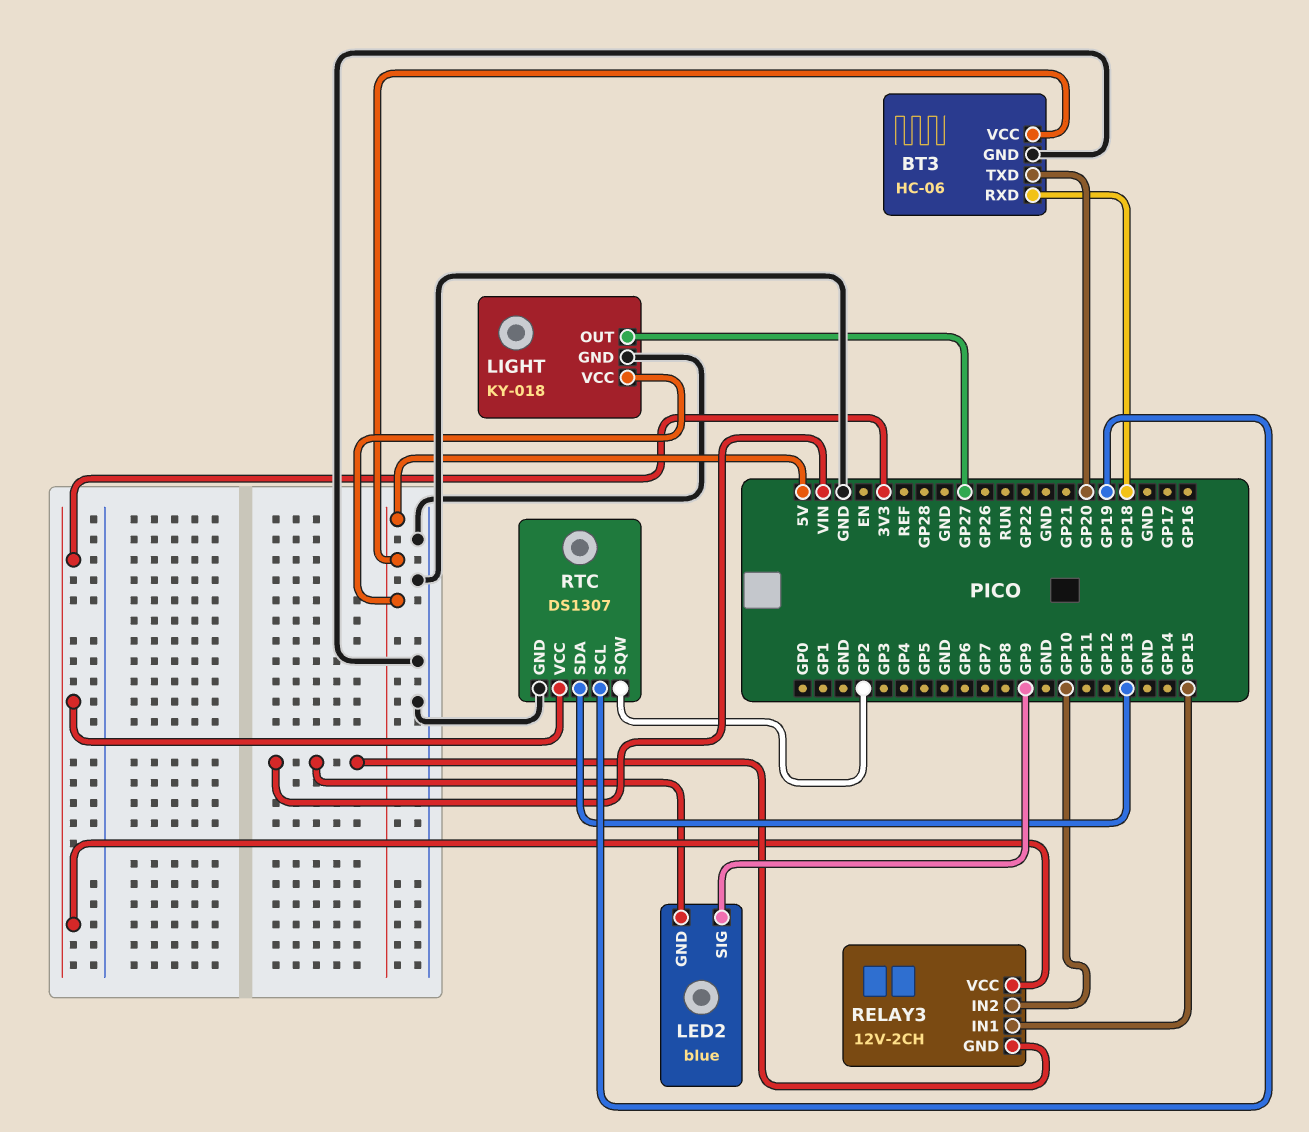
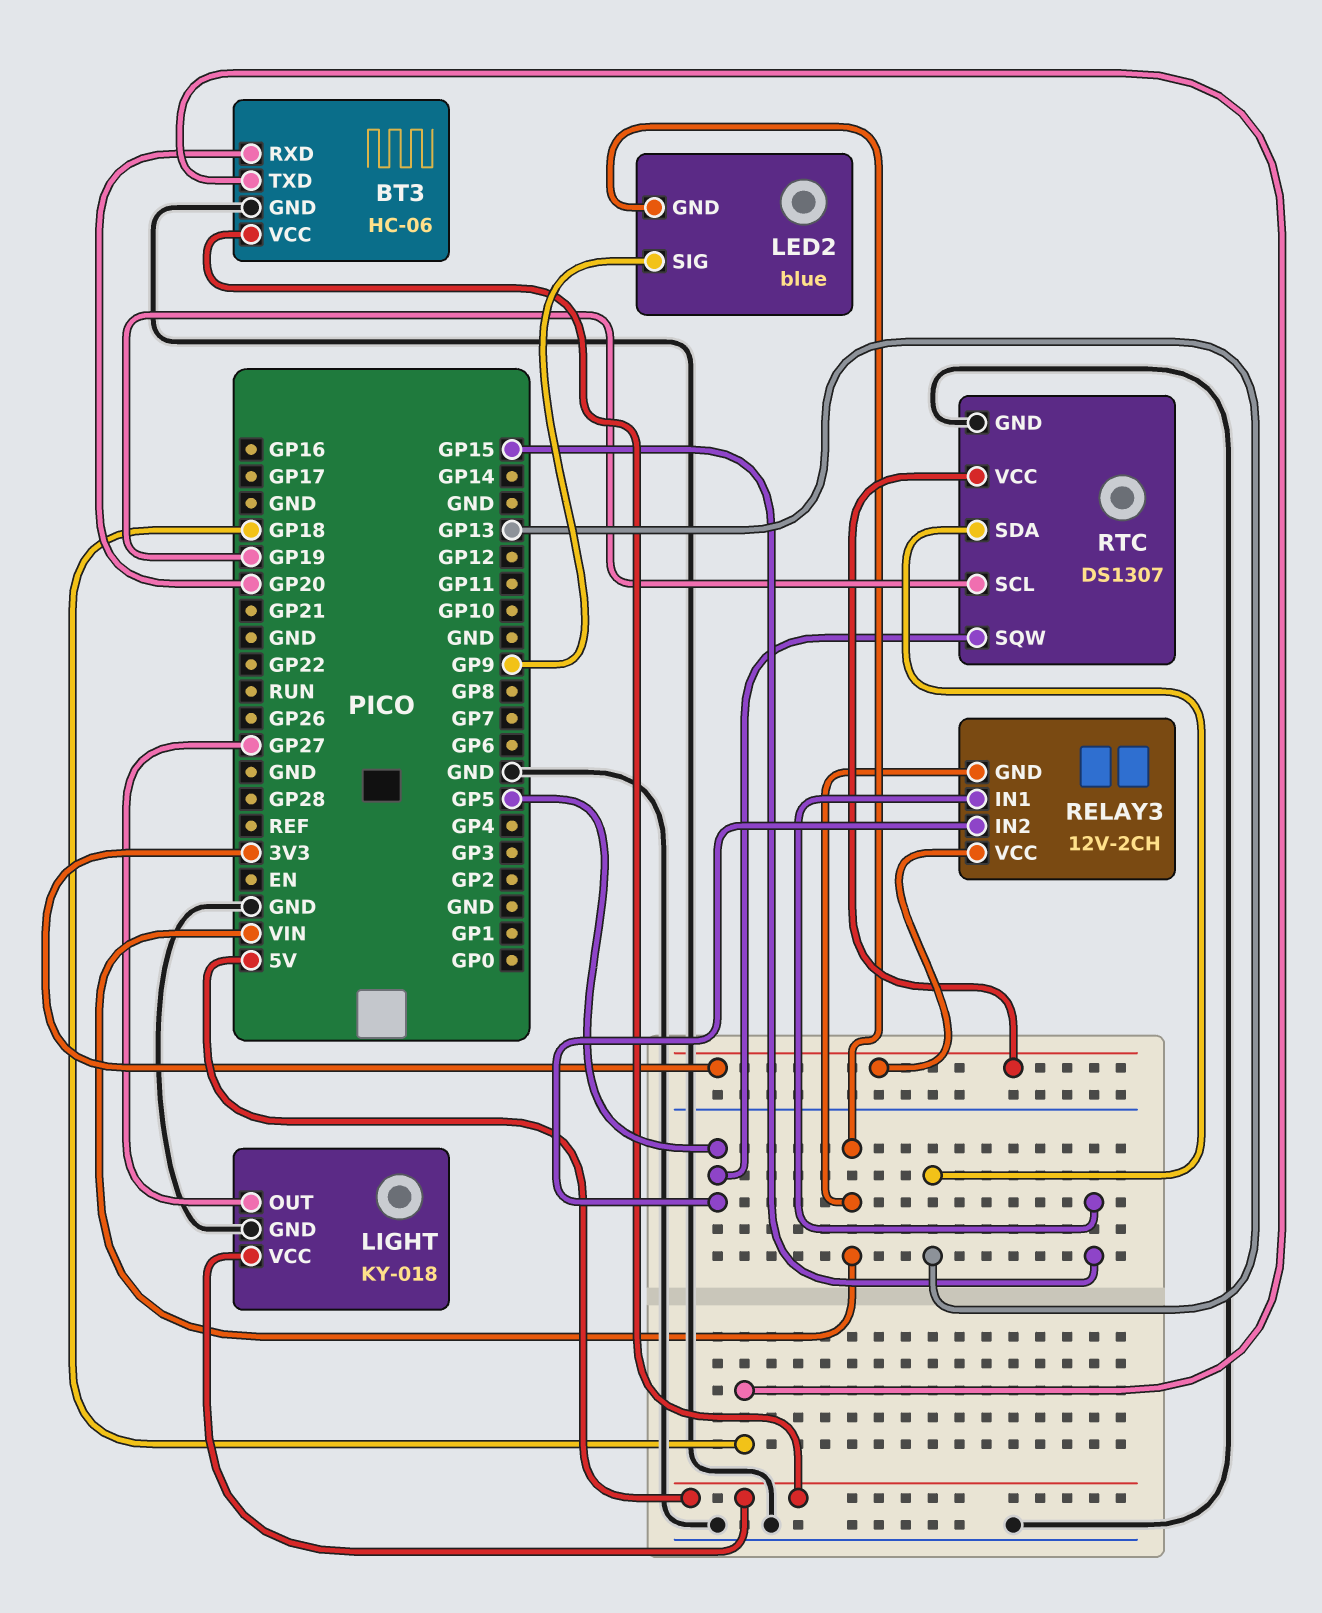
BT3 pin RXD: GP18 -> GP20
BT3 pin TXD: GP20 -> GP18
RELAY3 pin IN2: GP10 -> GP5
RTC pin SQW: GP2 -> GP5

